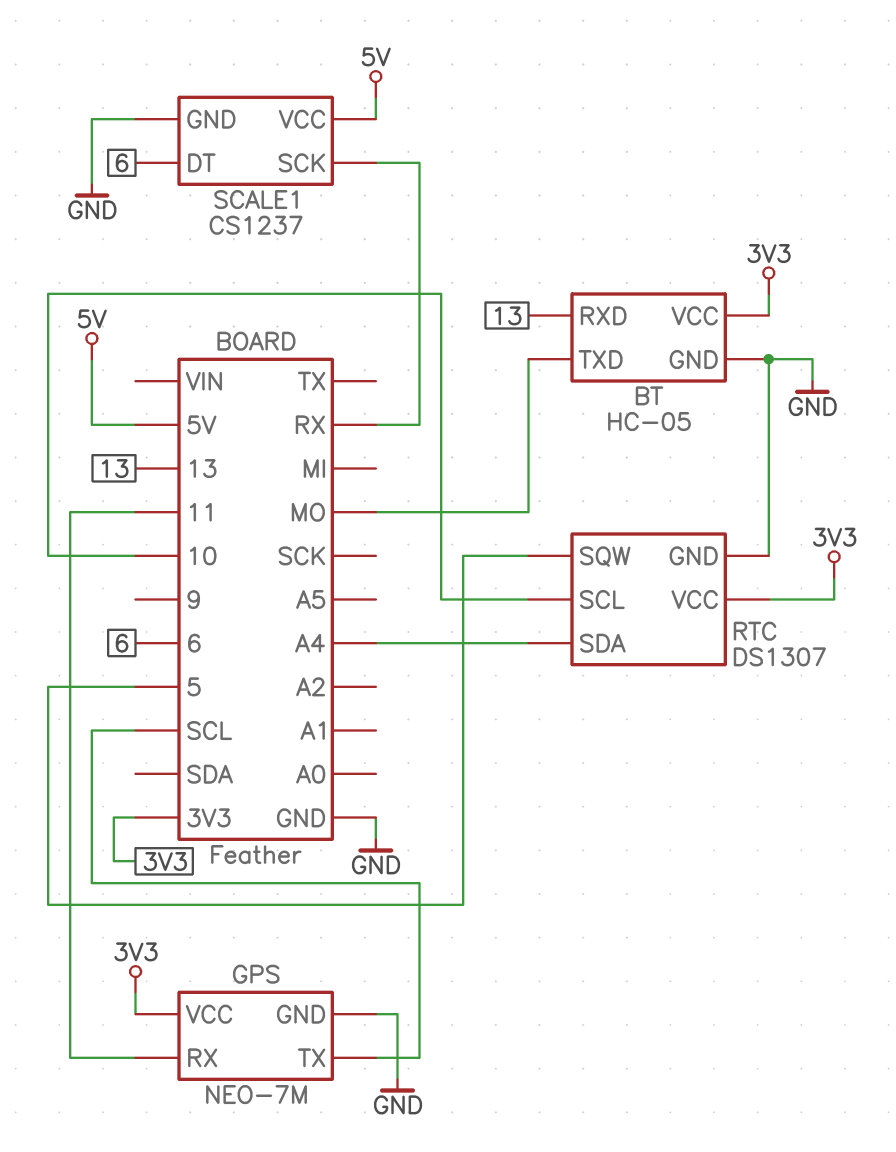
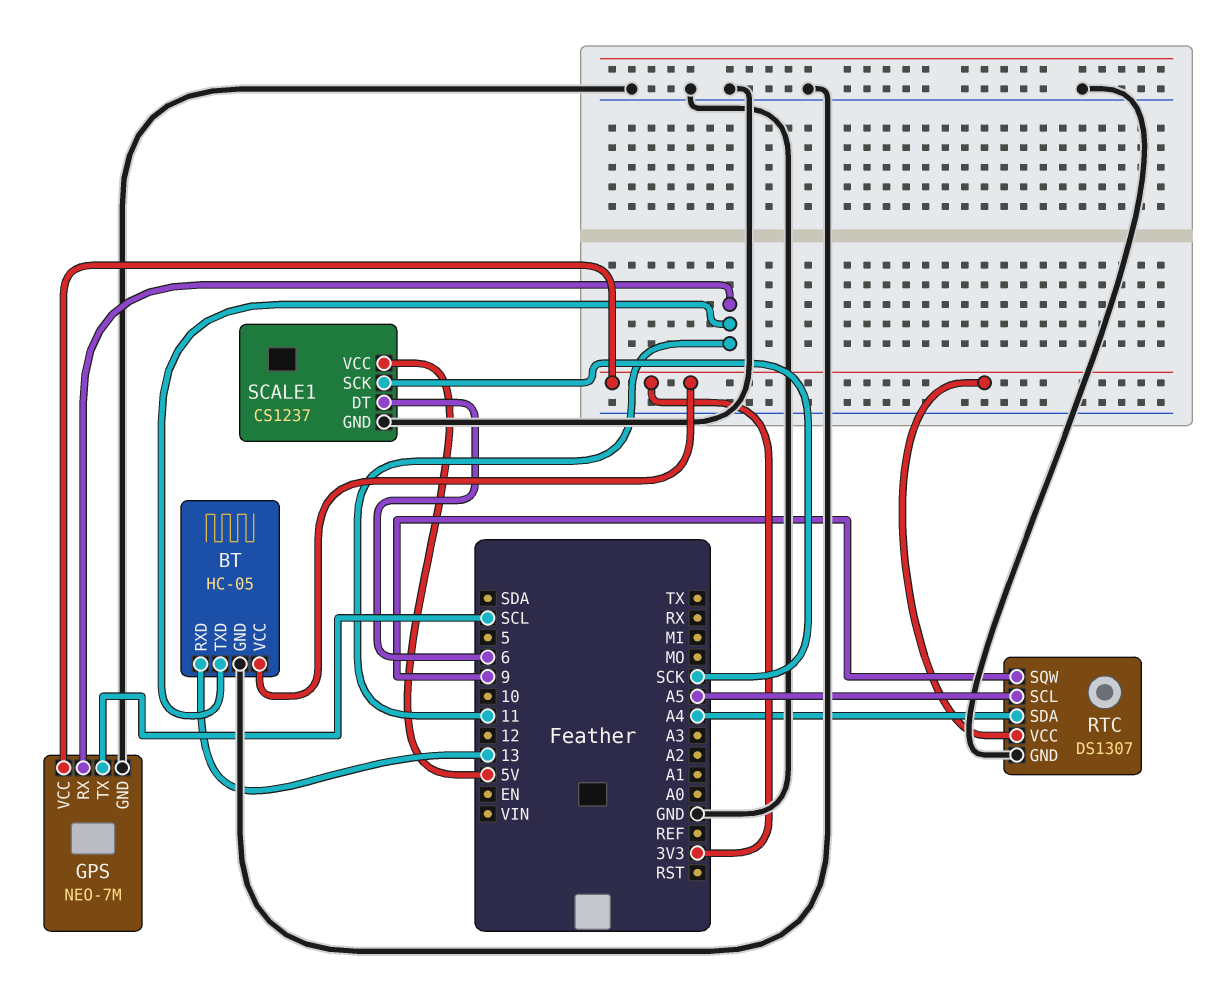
BT pin TXD: MO -> 11
RTC pin SCL: 10 -> A5
RTC pin SQW: 5 -> 9
SCALE1 pin SCK: RX -> SCK

